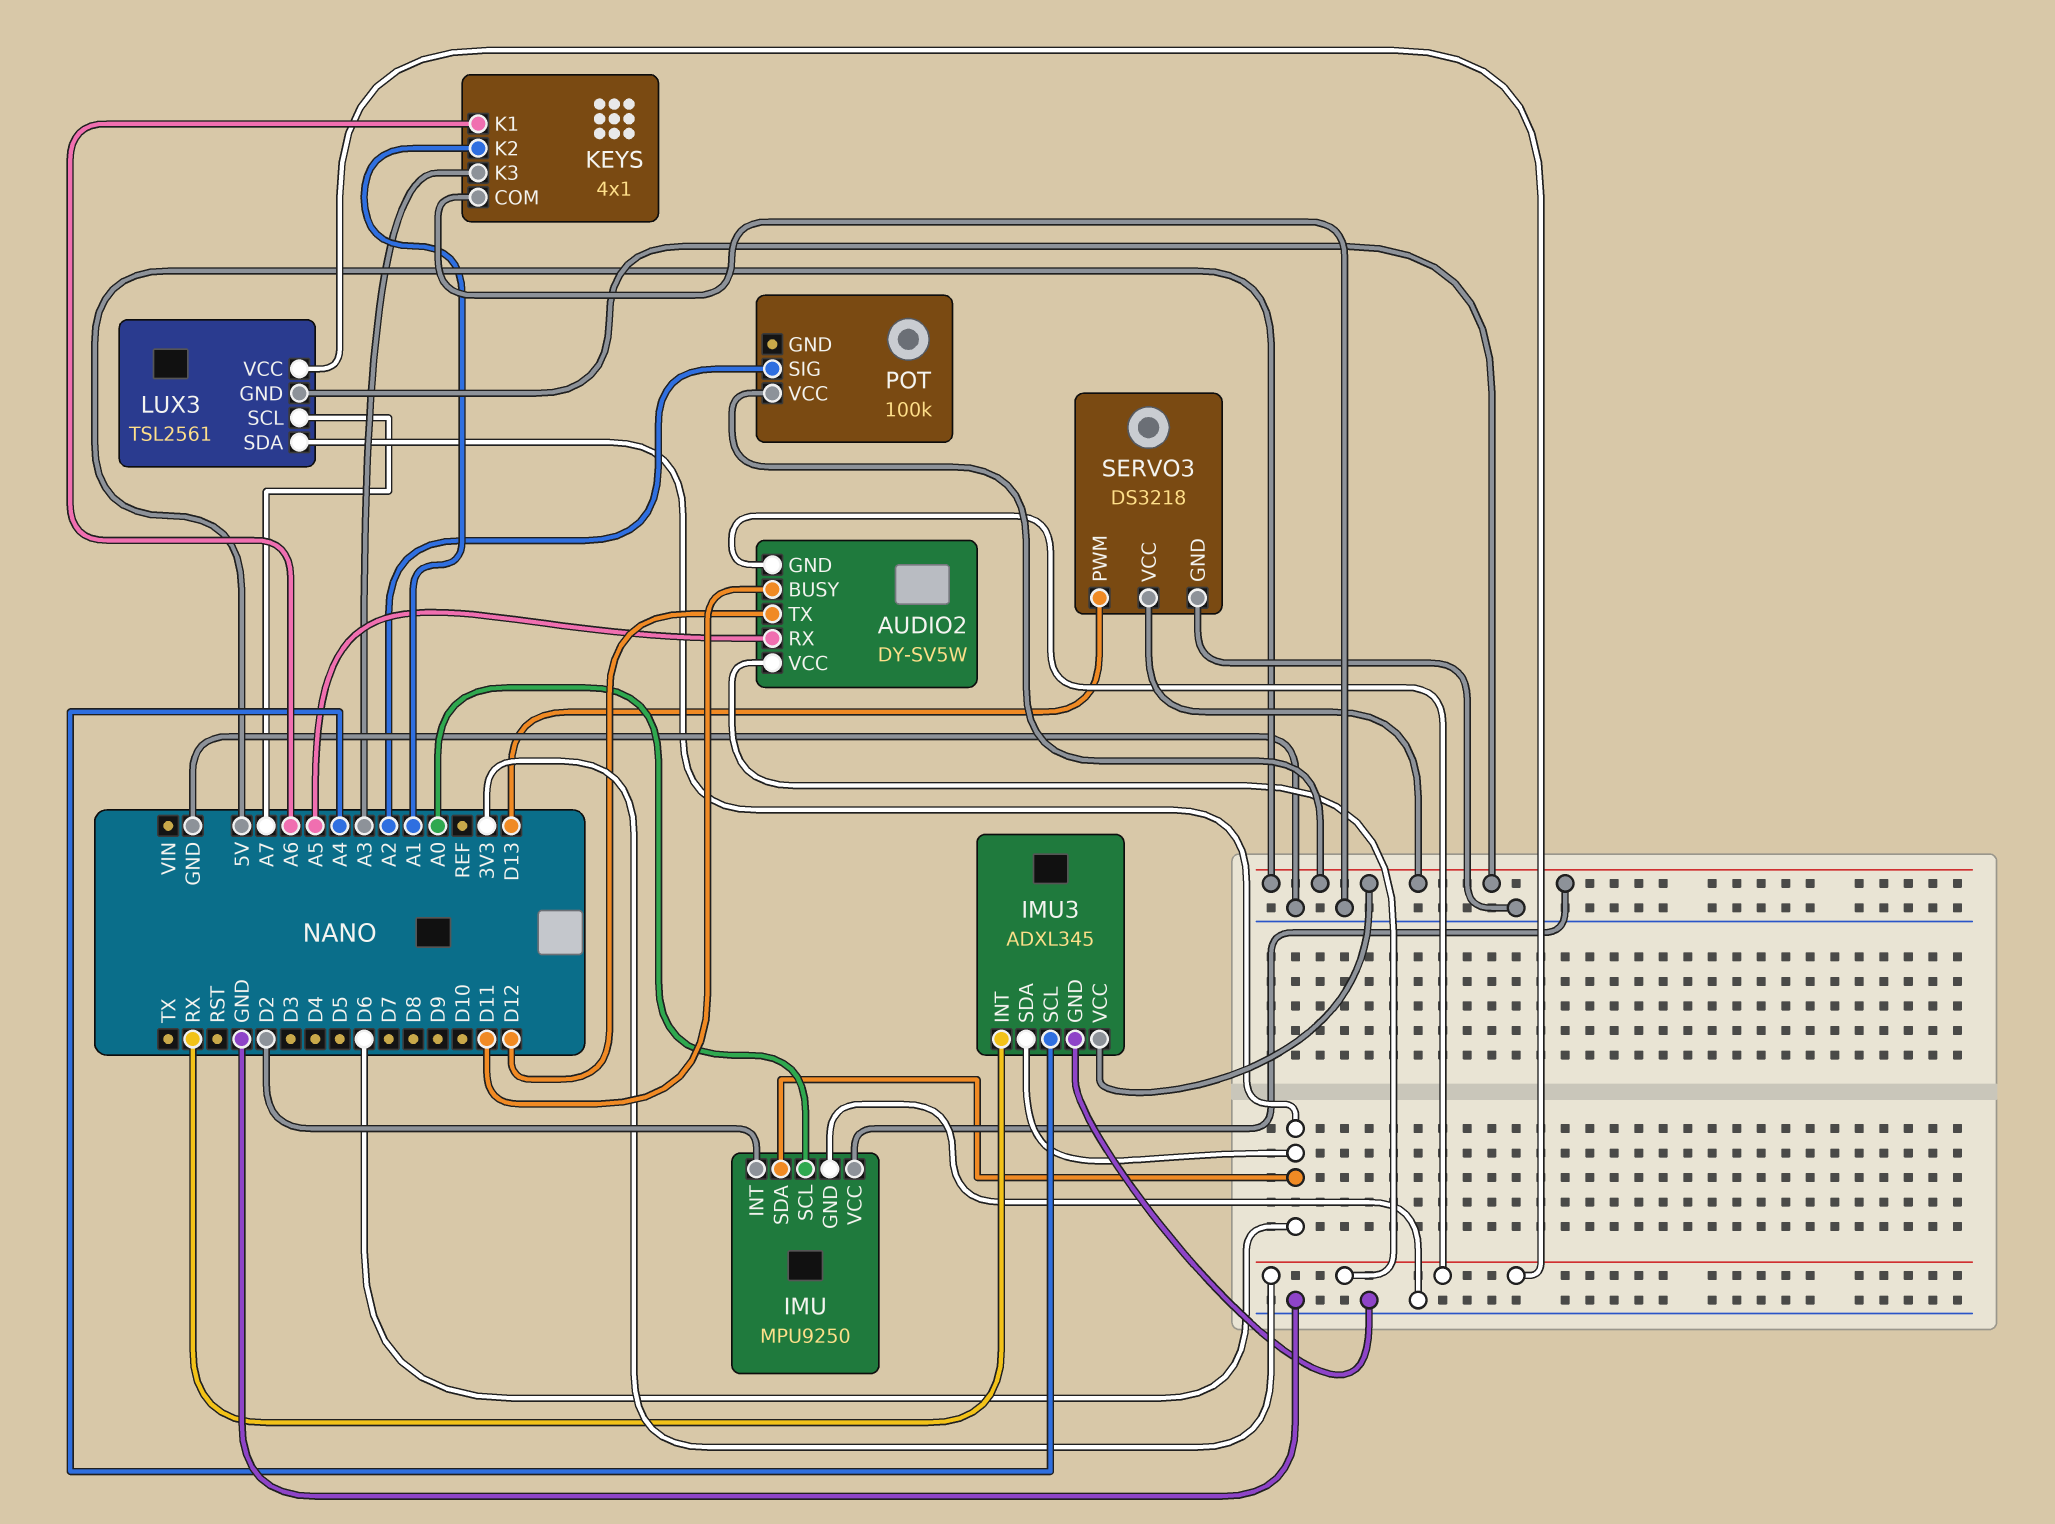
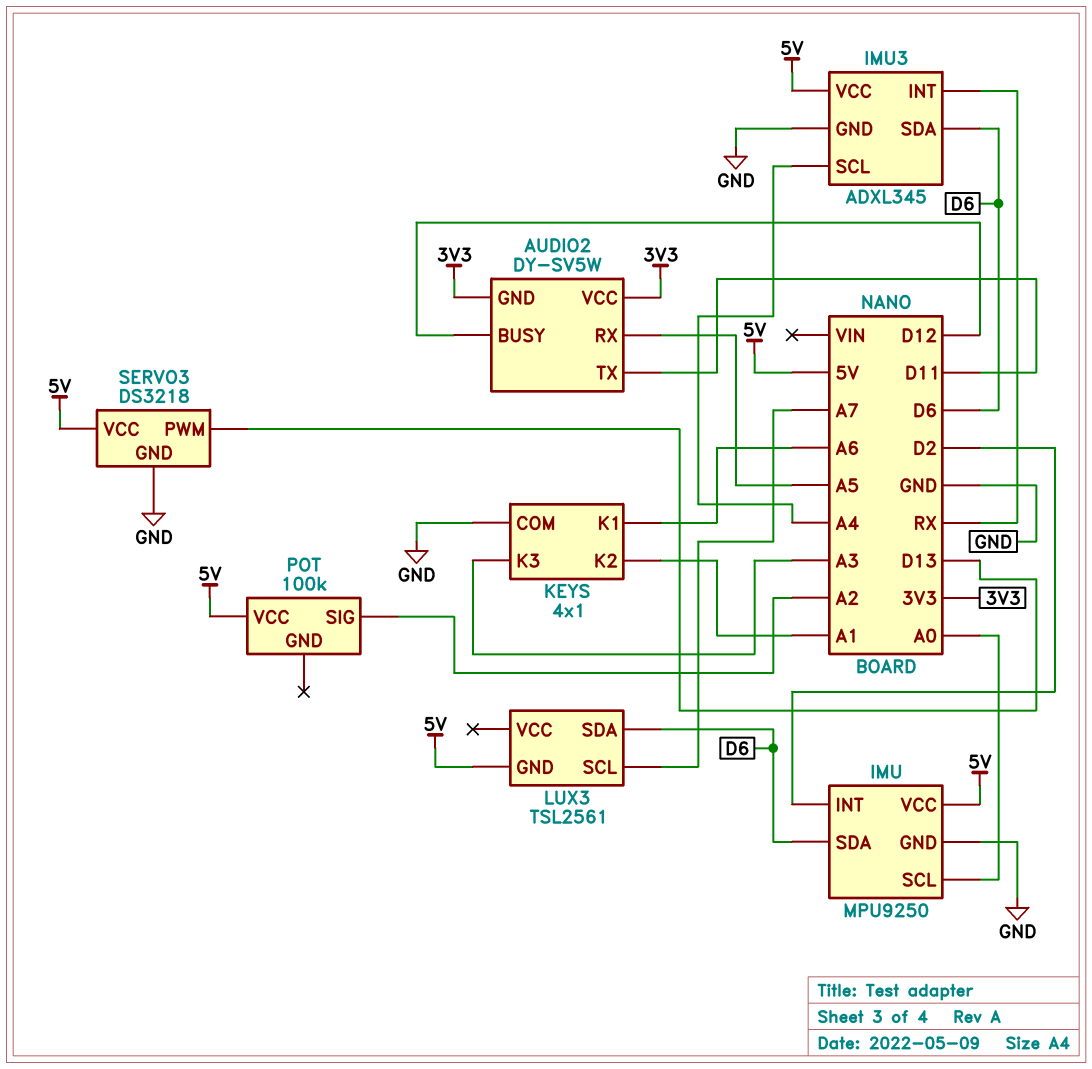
AUDIO2 pin BUSY: D11 -> D12
AUDIO2 pin TX: D12 -> D11
LUX3 pin VCC: 3V3 -> none

